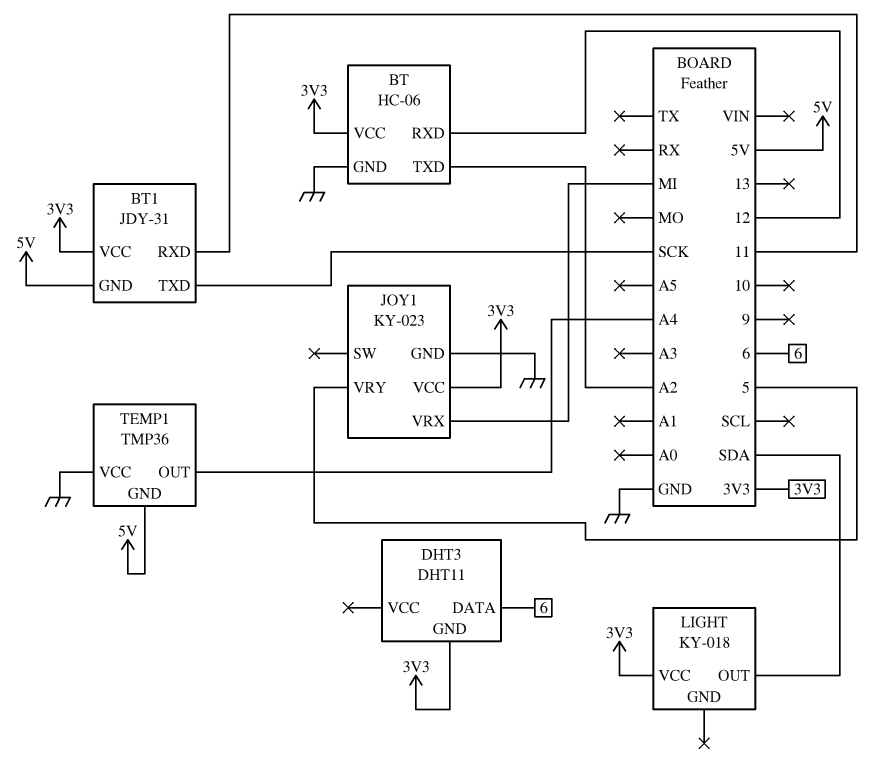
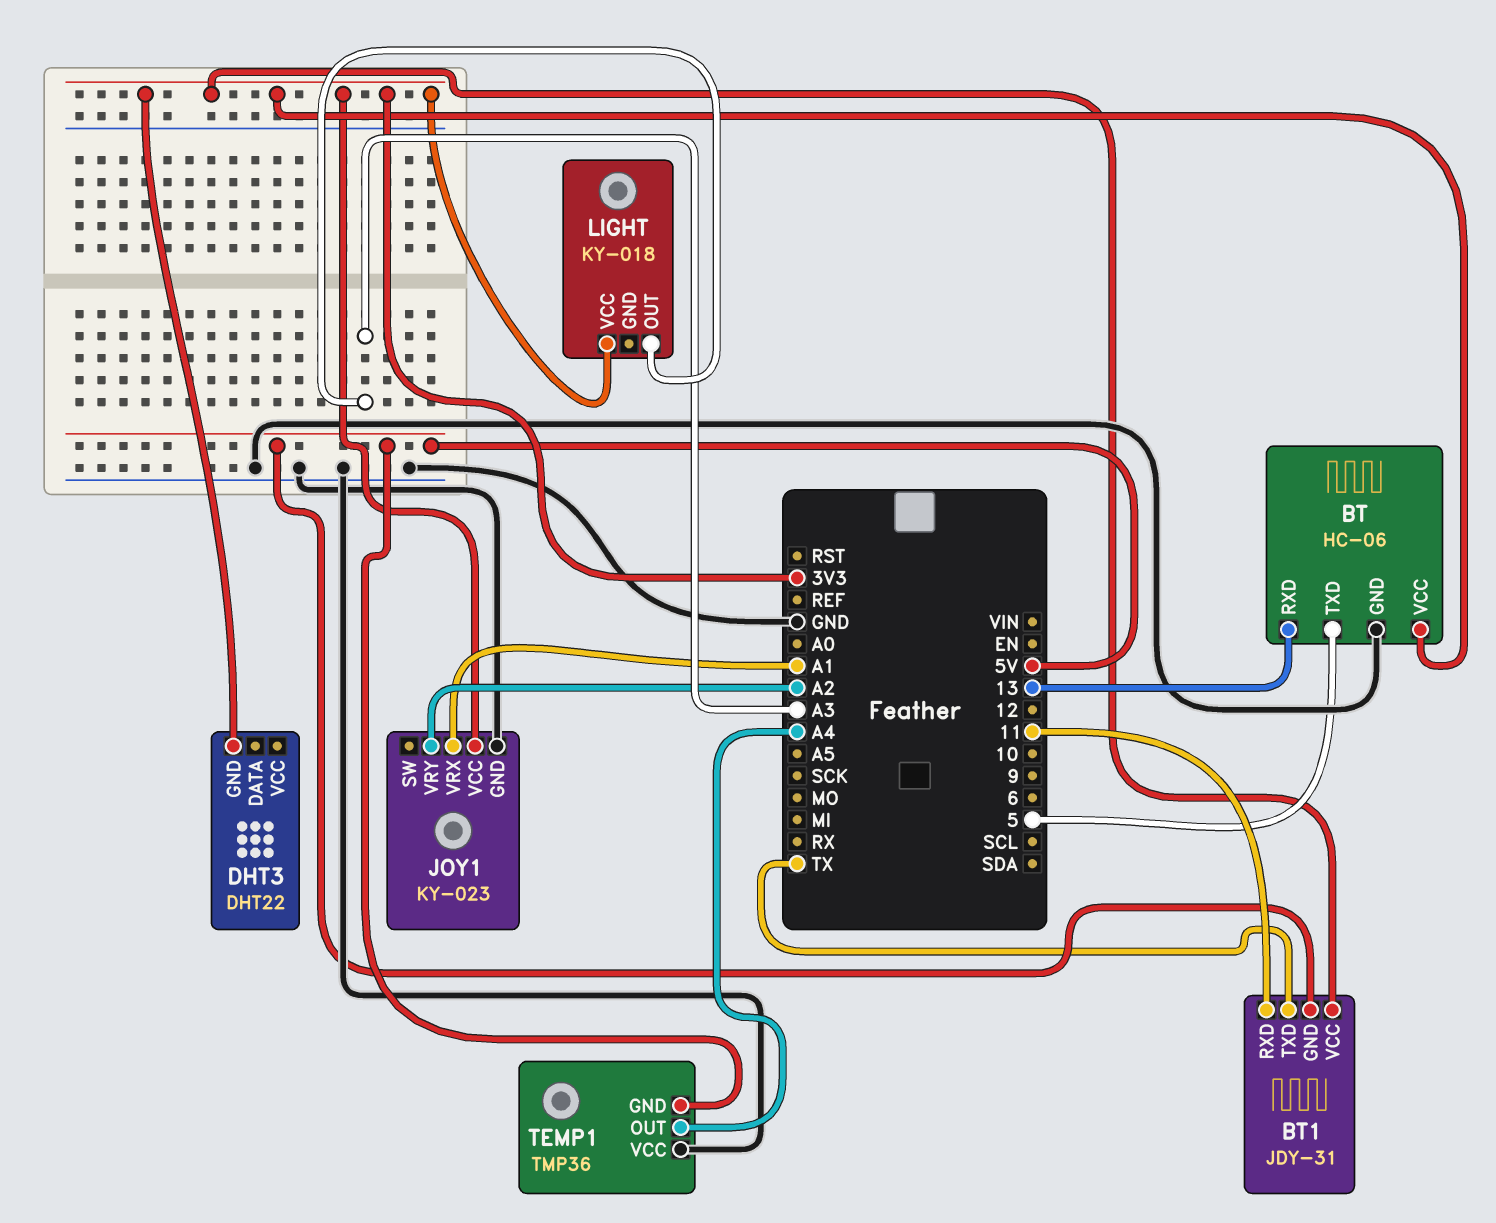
BT pin RXD: 12 -> 13
BT pin TXD: A2 -> 5
BT1 pin TXD: SCK -> TX
DHT3: DHT11 -> DHT22
DHT3 pin DATA: 6 -> none
JOY1 pin VRX: MI -> A1
JOY1 pin VRY: 5 -> A2
LIGHT pin OUT: SDA -> A3

